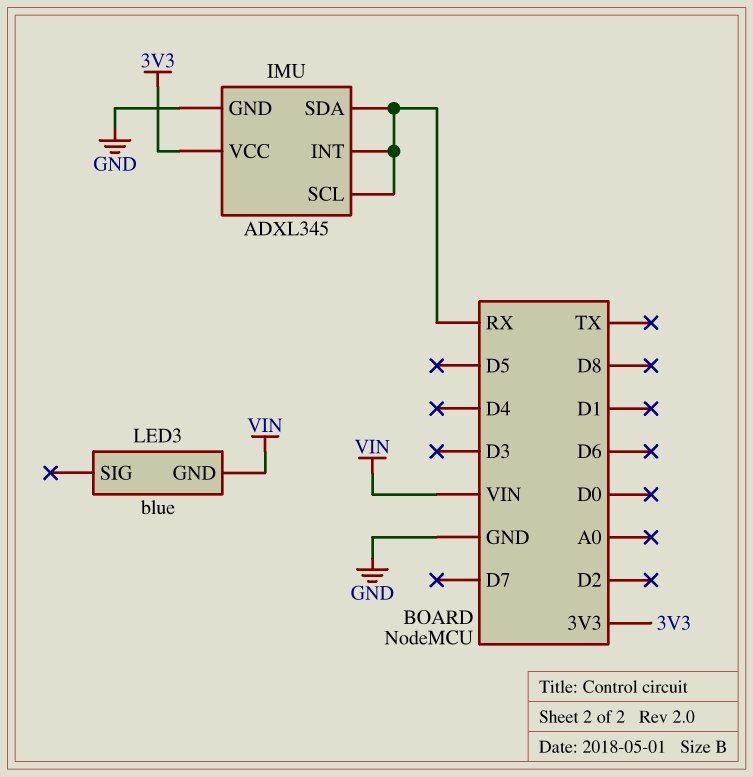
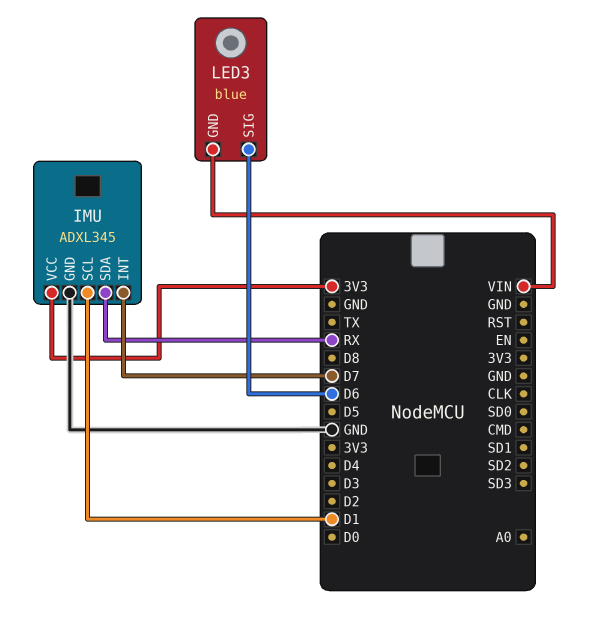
IMU pin INT: RX -> D7
IMU pin SCL: RX -> D1
LED3 pin SIG: none -> D6

